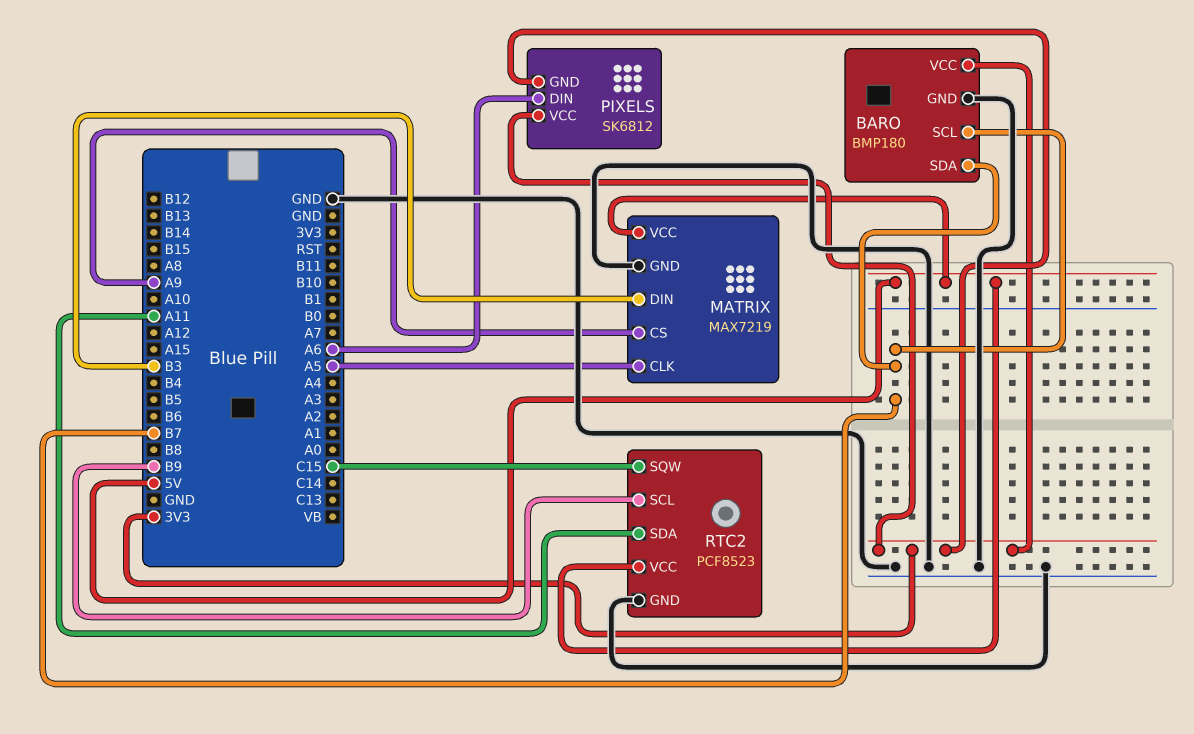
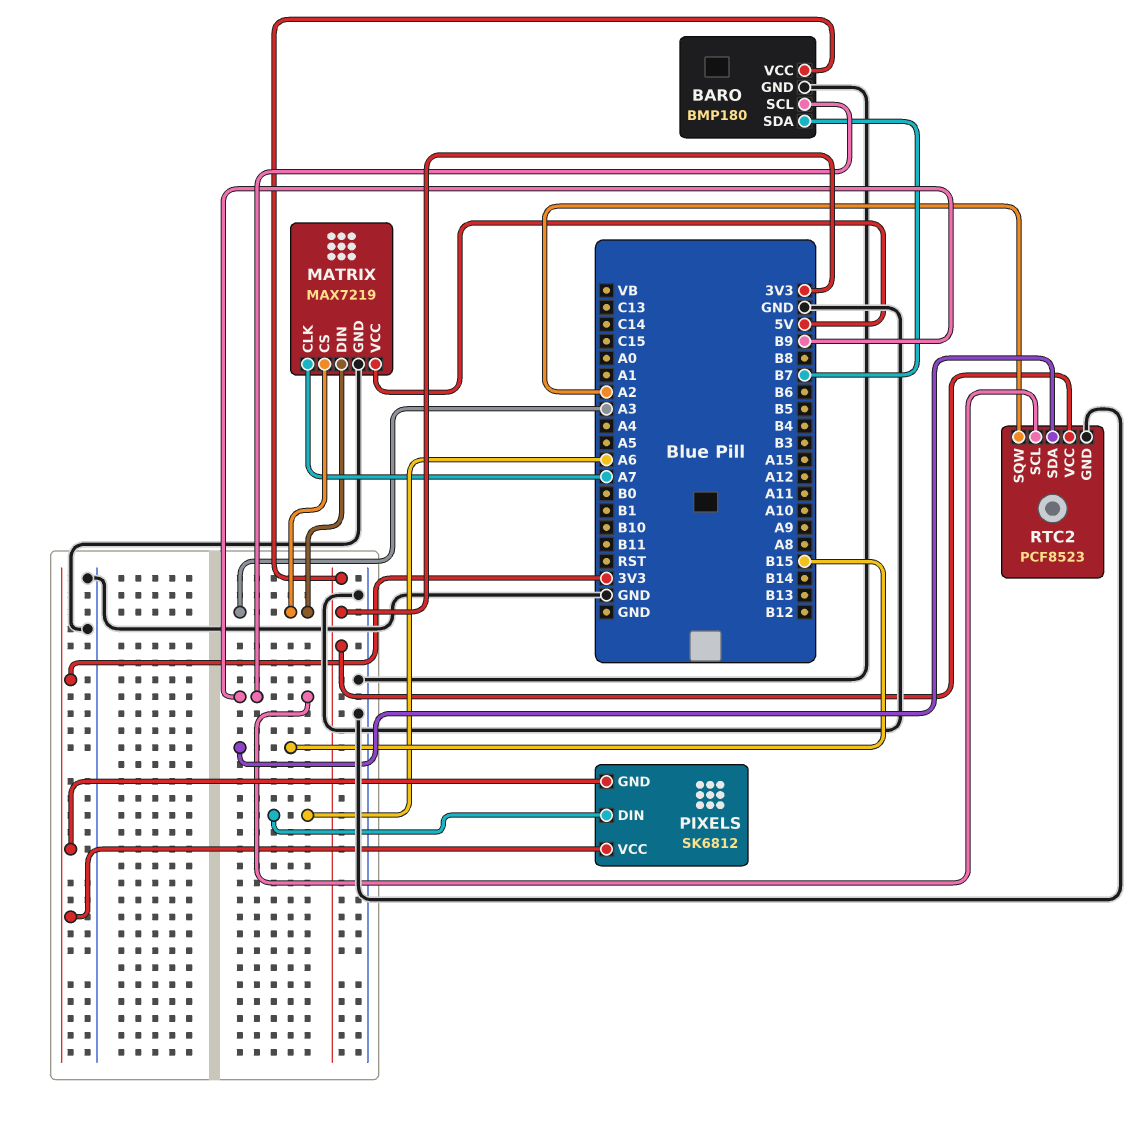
BARO pin SCL: B7 -> B9
MATRIX pin CLK: A5 -> A7
MATRIX pin CS: A9 -> A3
MATRIX pin DIN: B3 -> A3
RTC2 pin SDA: A11 -> B15
RTC2 pin SQW: C15 -> A2
RTC2 pin VCC: 5V -> 3V3

